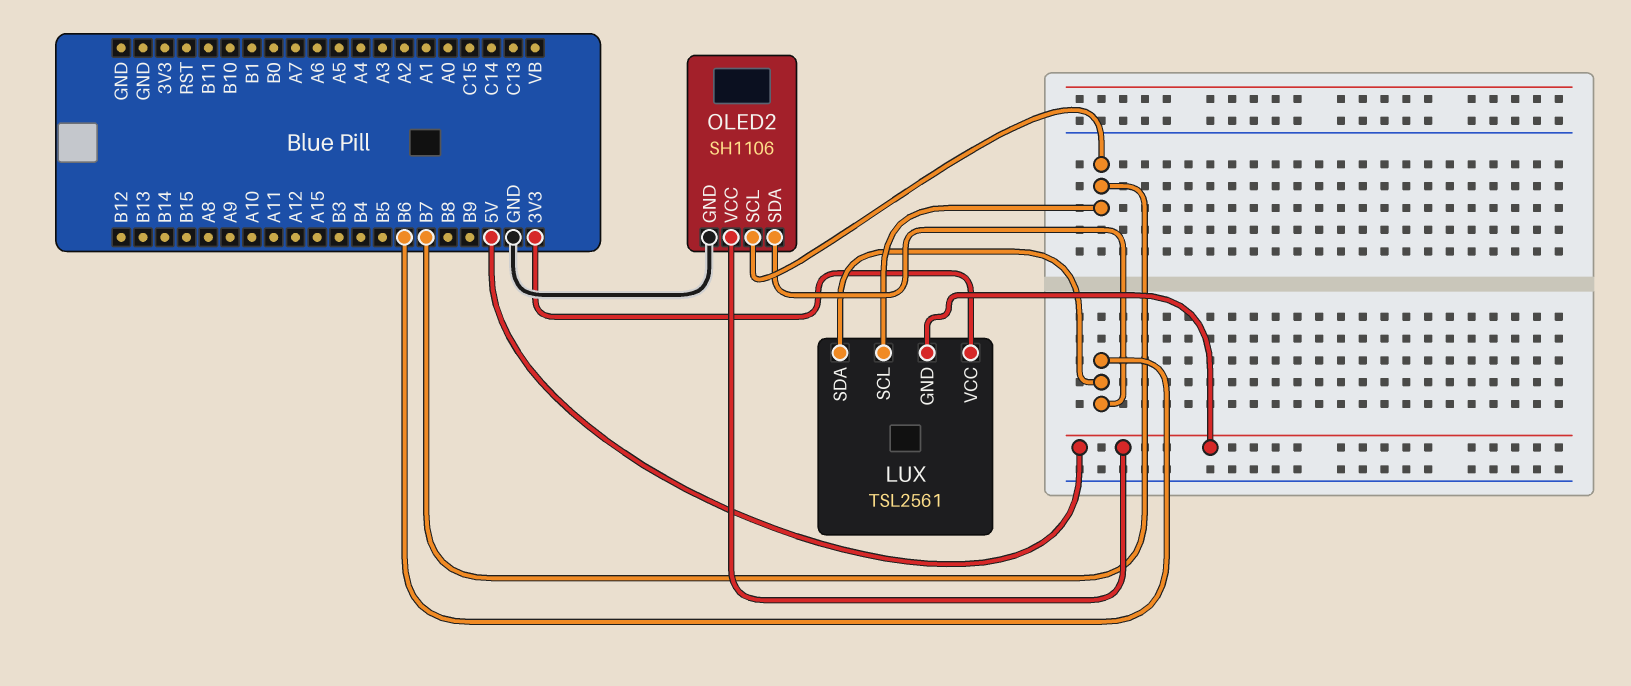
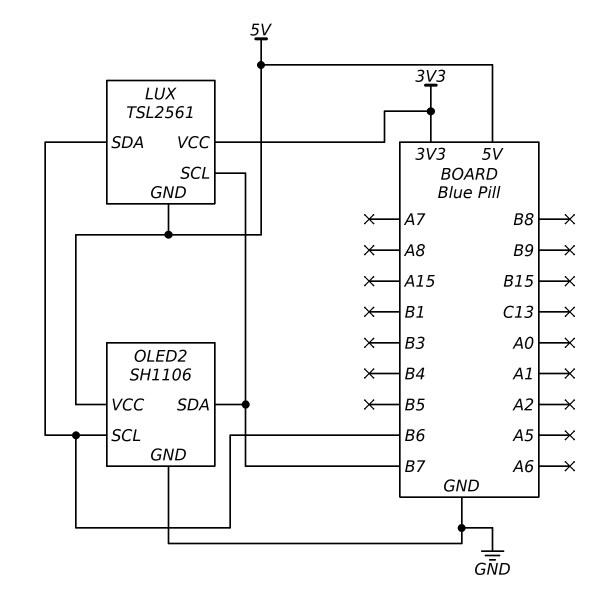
OLED2 pin SCL: B7 -> B6
OLED2 pin SDA: B6 -> B7

